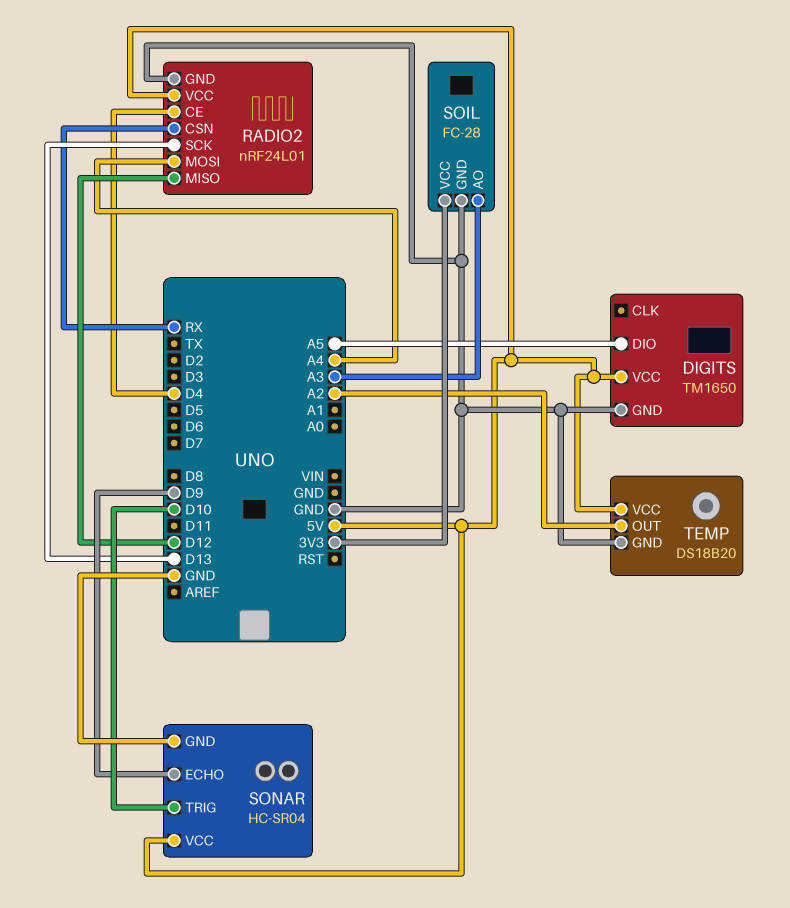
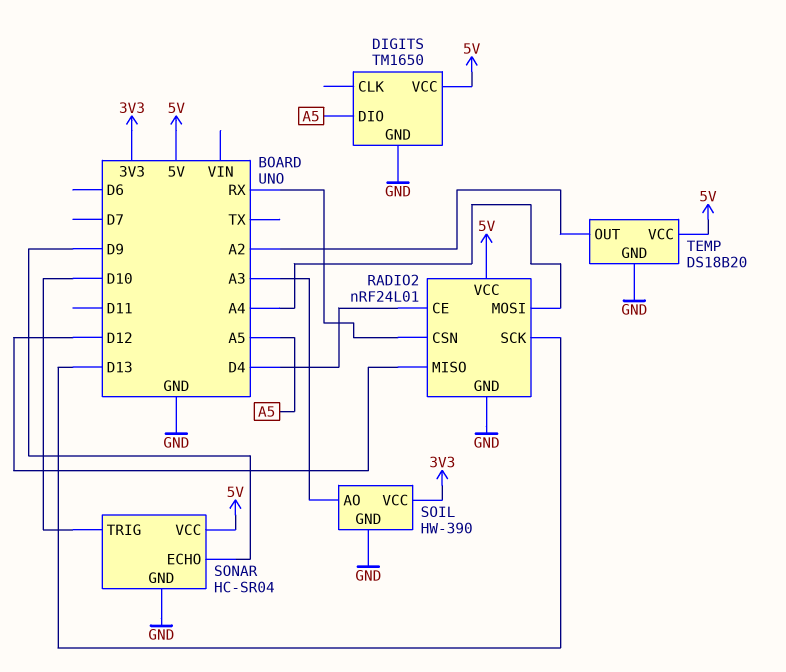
SOIL: FC-28 -> HW-390

